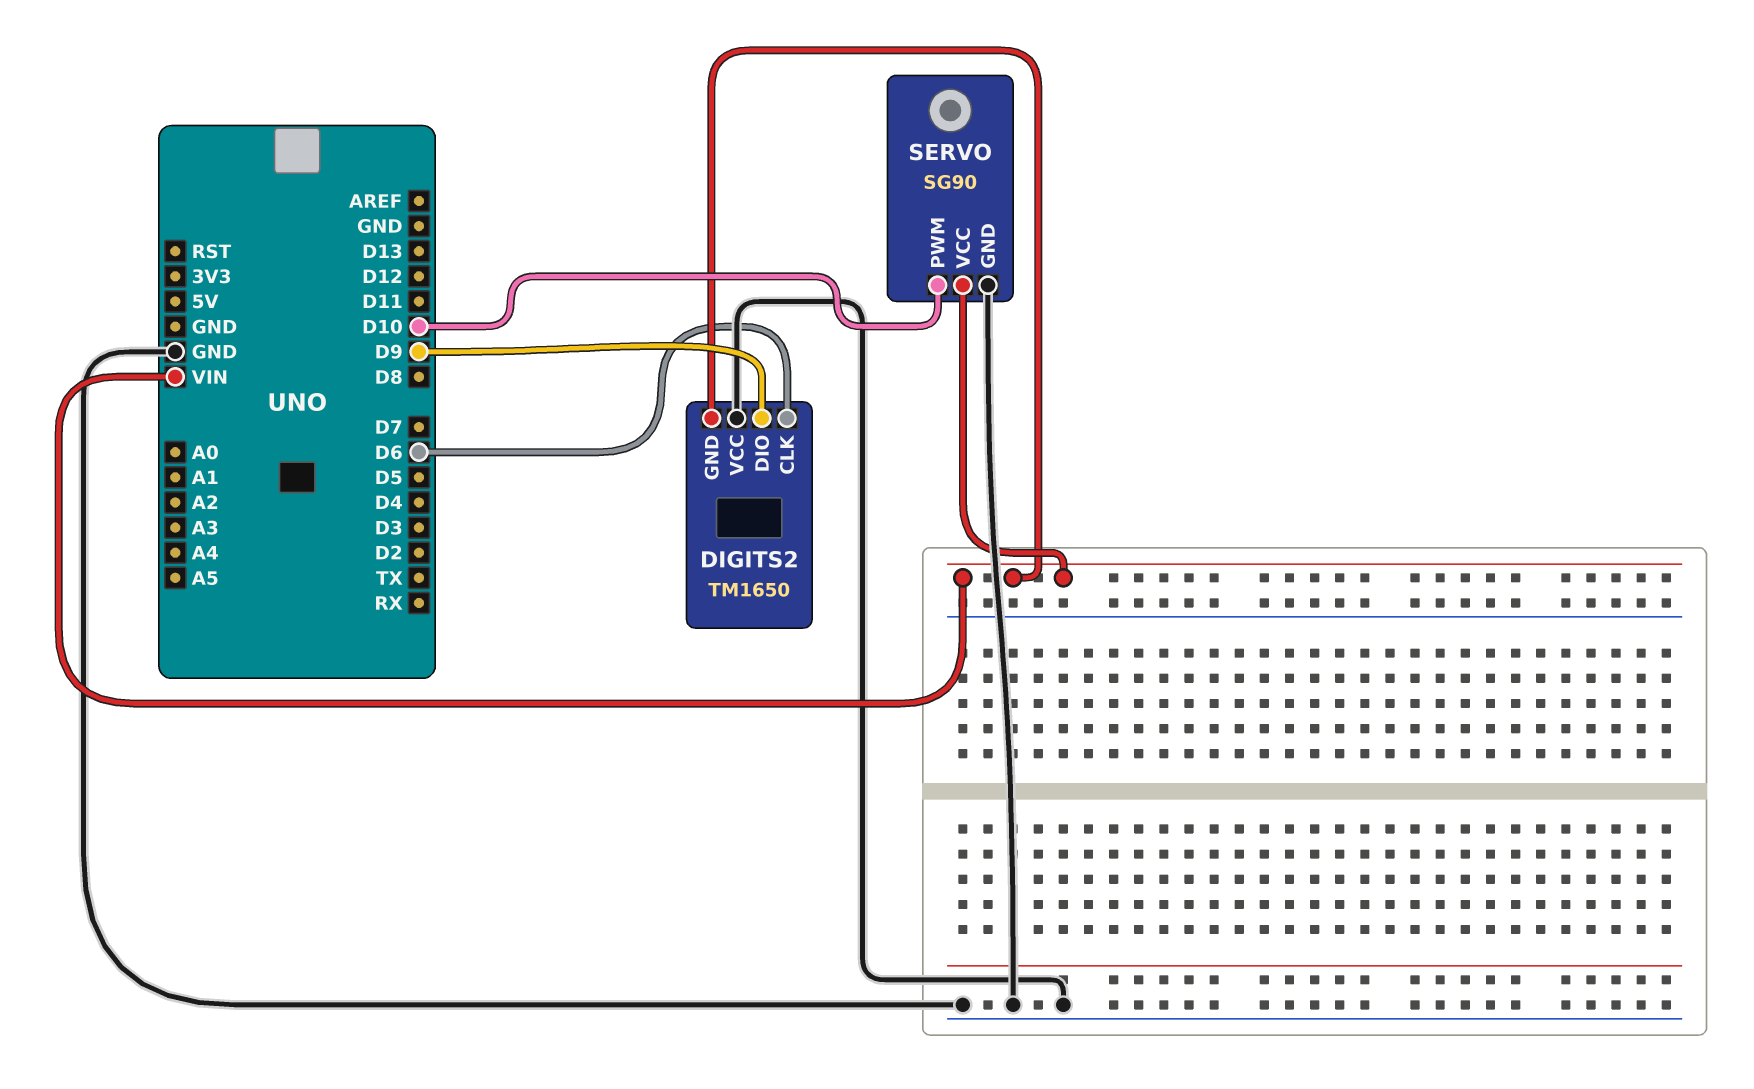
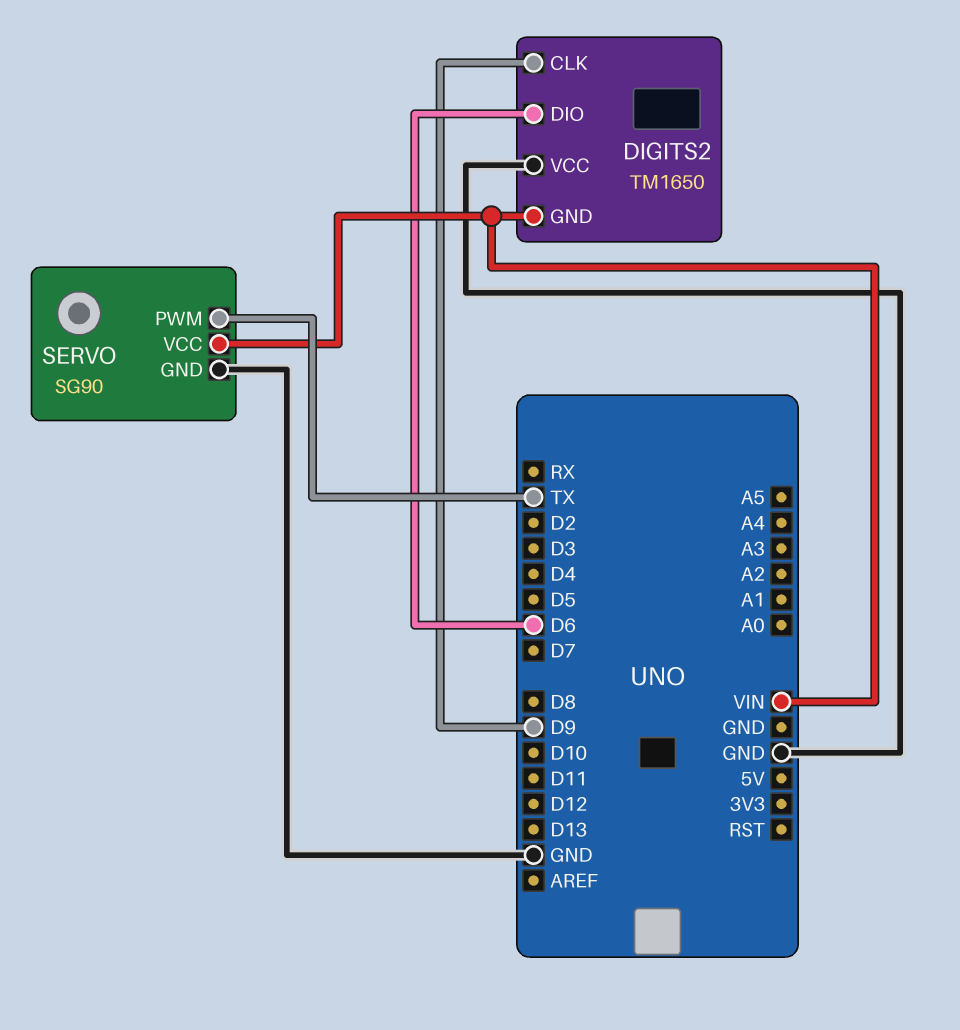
DIGITS2 pin CLK: D6 -> D9
DIGITS2 pin DIO: D9 -> D6
SERVO pin PWM: D10 -> TX

